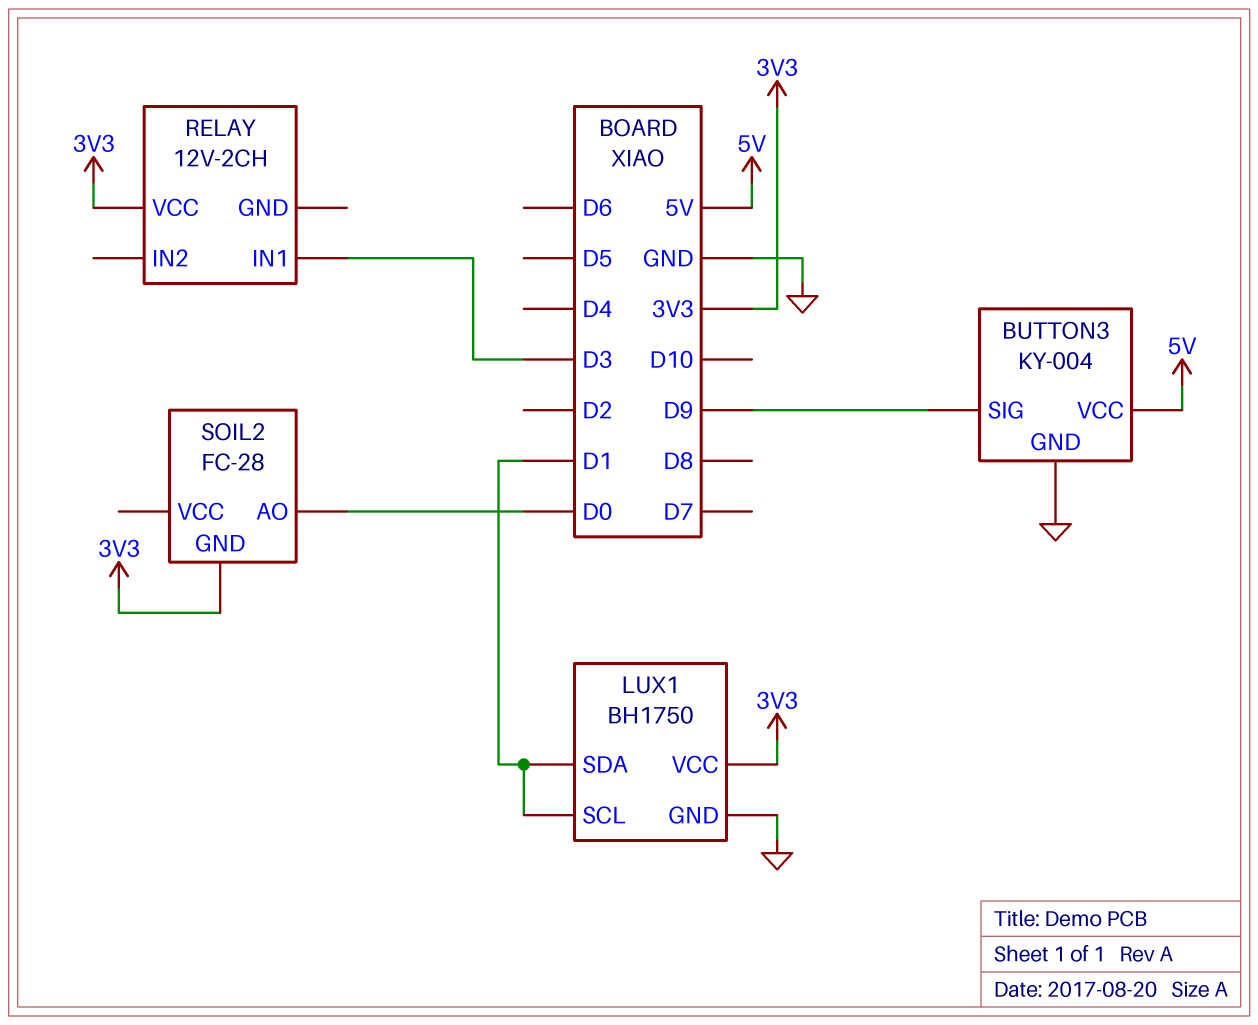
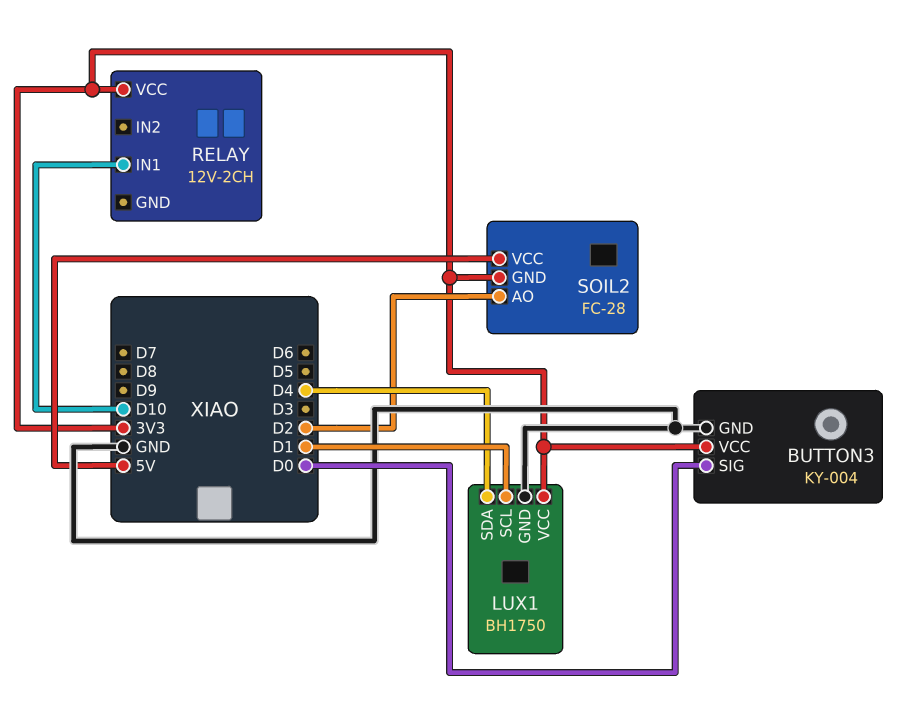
BUTTON3 pin SIG: D9 -> D0
BUTTON3 pin VCC: 5V -> 3V3
LUX1 pin SDA: D1 -> D4
RELAY pin IN1: D3 -> D10
SOIL2 pin AO: D0 -> D2
SOIL2 pin VCC: none -> 5V

